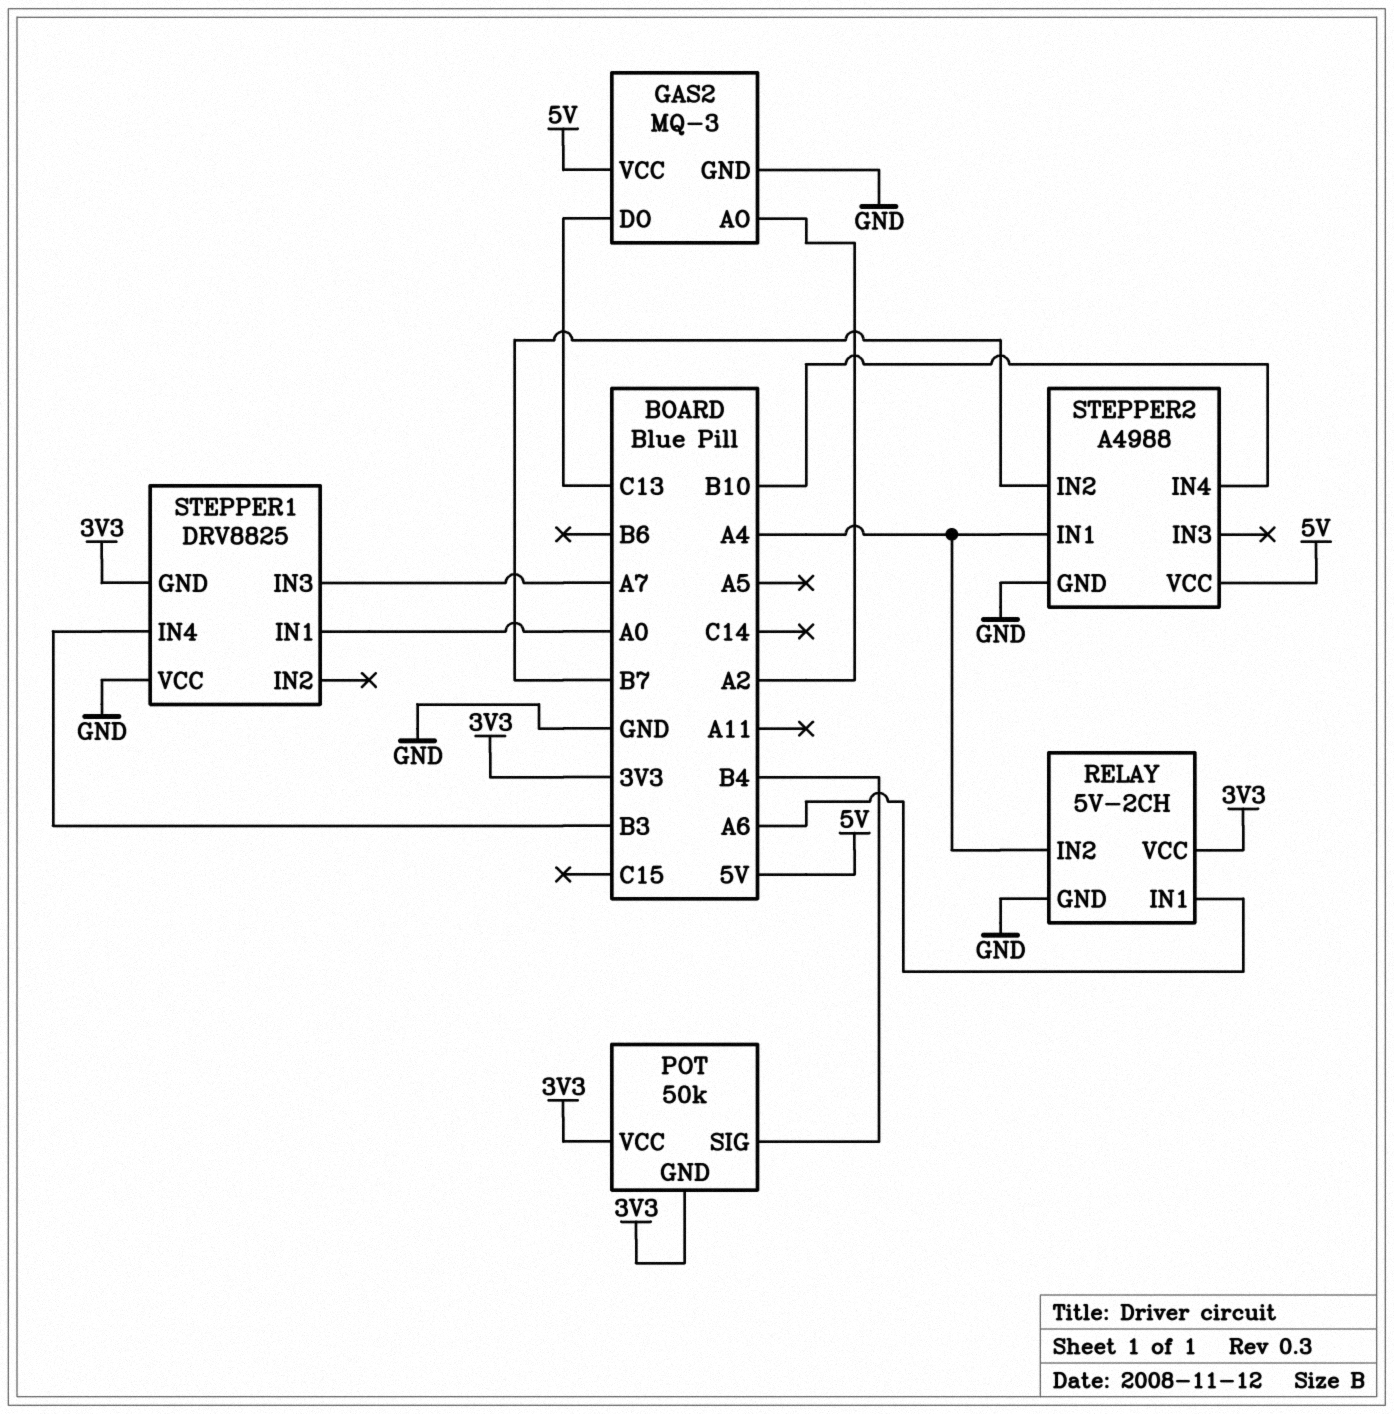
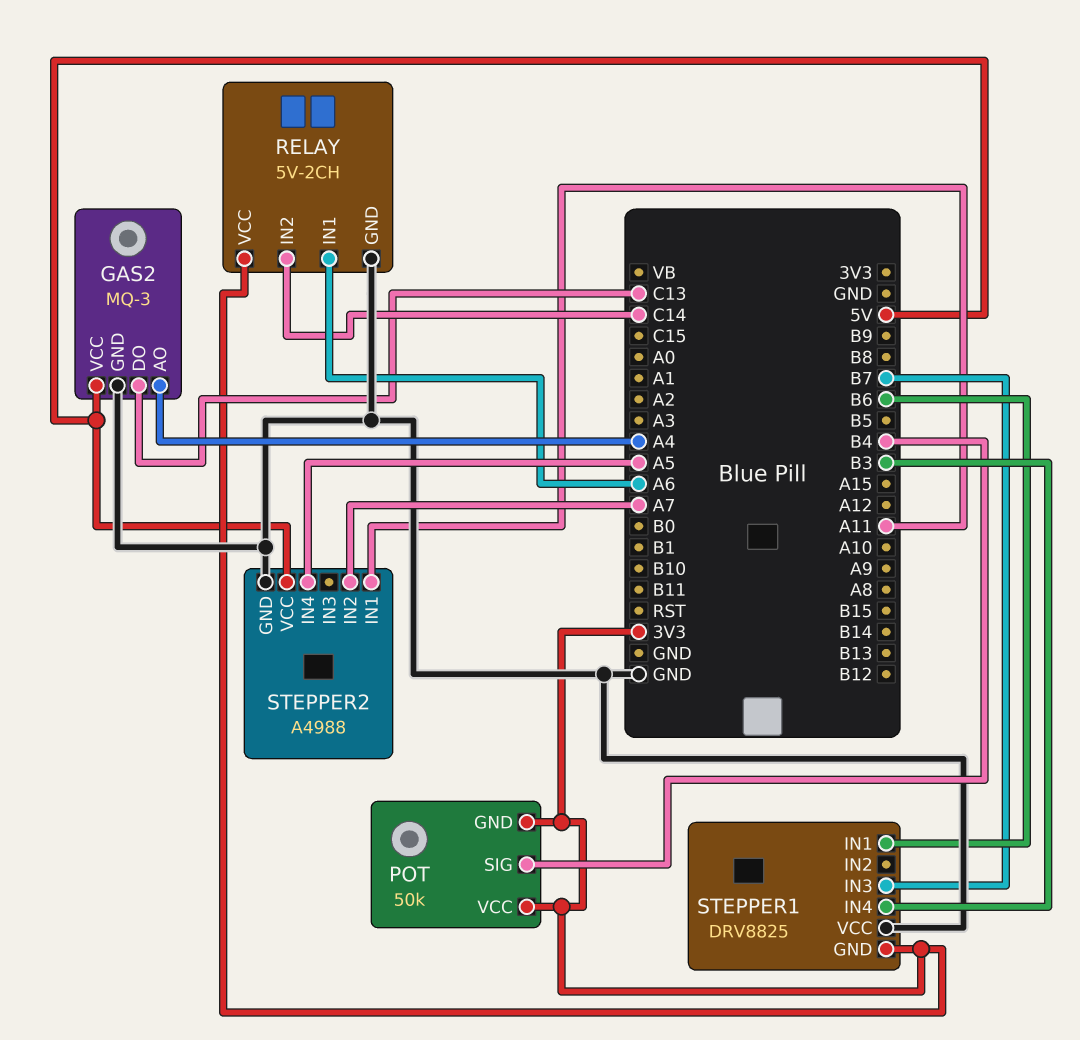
GAS2 pin AO: A2 -> A4
RELAY pin IN2: A4 -> C14
STEPPER1 pin IN1: A0 -> B6
STEPPER1 pin IN3: A7 -> B7
STEPPER2 pin IN1: A4 -> A11
STEPPER2 pin IN2: B7 -> A7
STEPPER2 pin IN4: B10 -> A5

